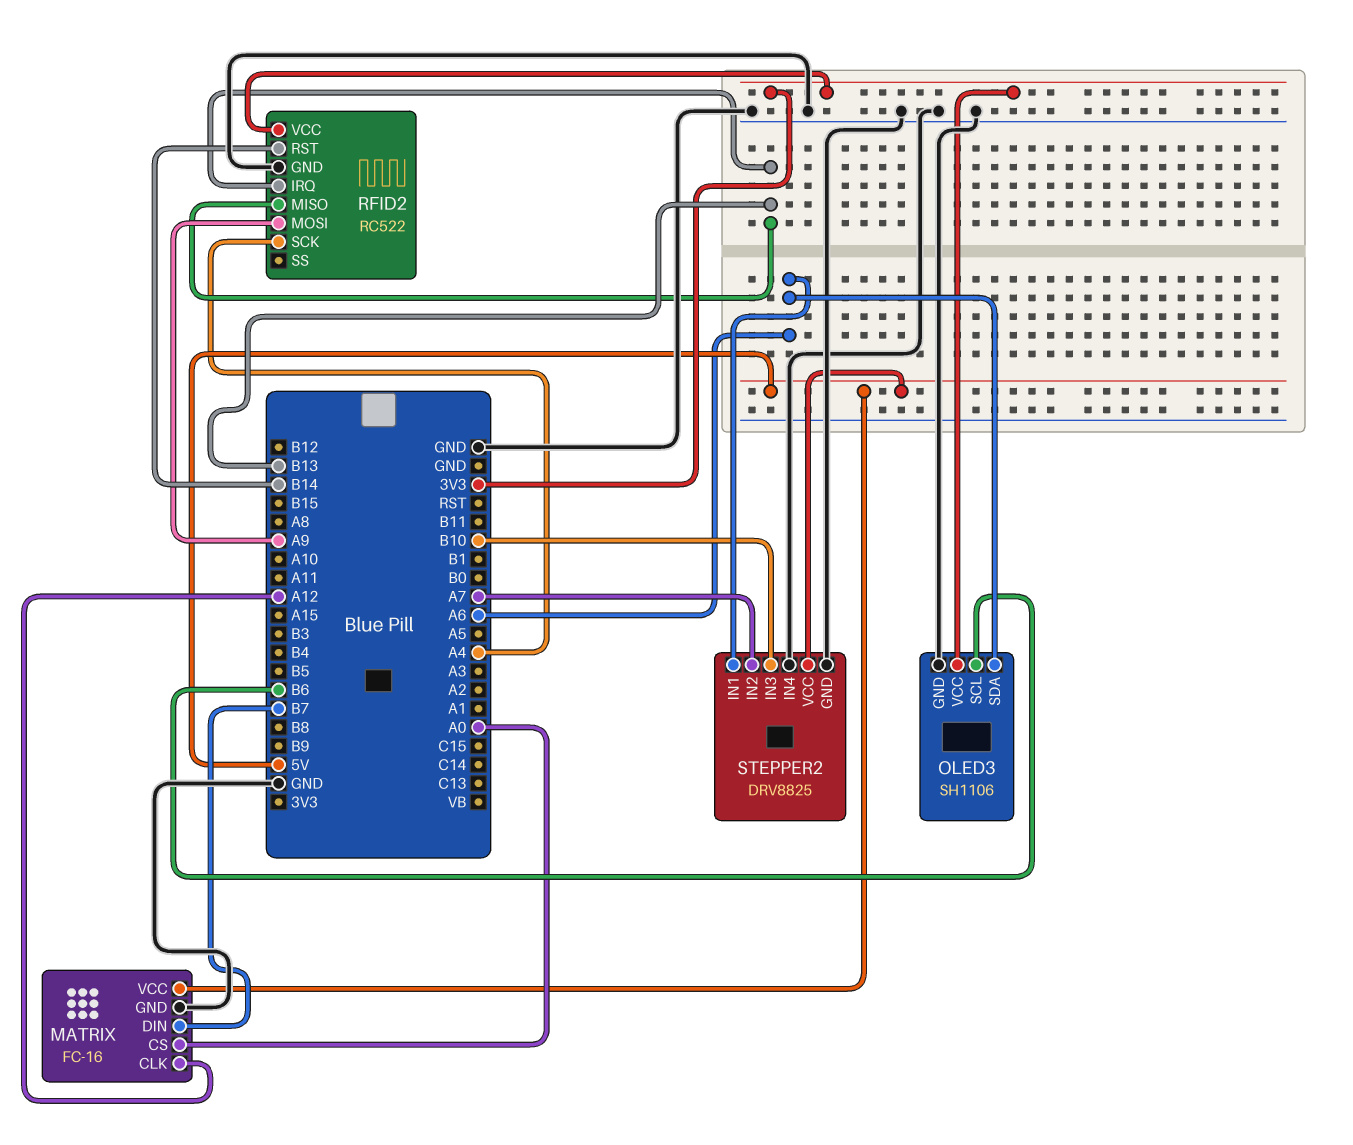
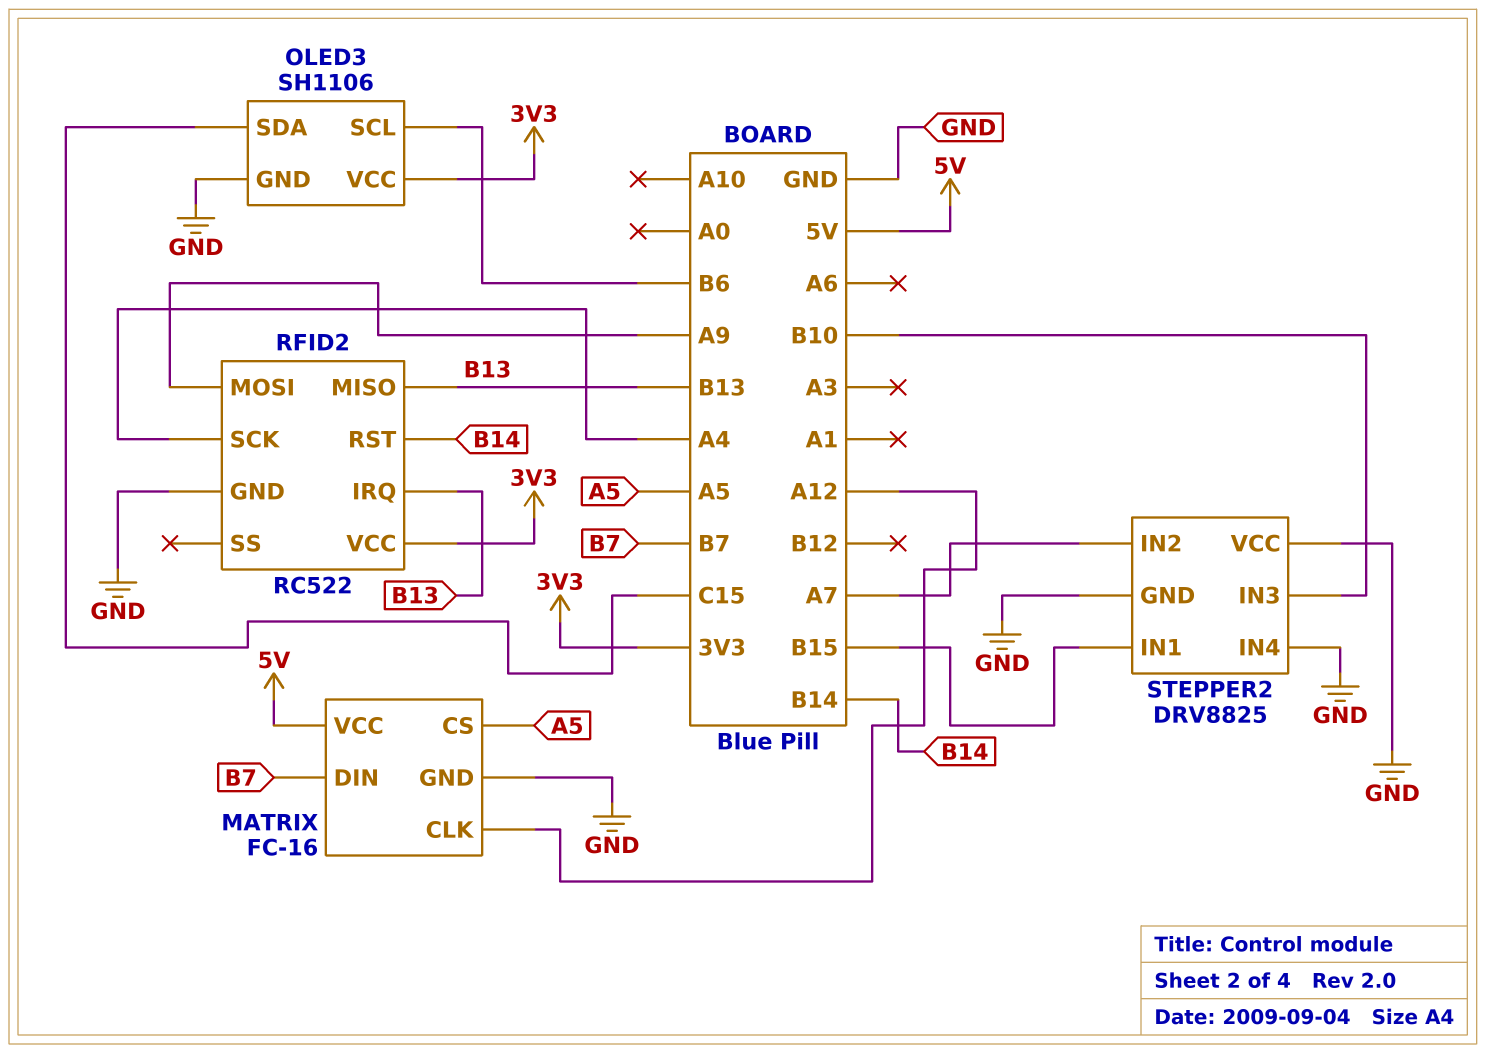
MATRIX pin CS: A0 -> A5
OLED3 pin SDA: A6 -> C15
STEPPER2 pin IN1: A6 -> B15
STEPPER2 pin VCC: 5V -> GND

